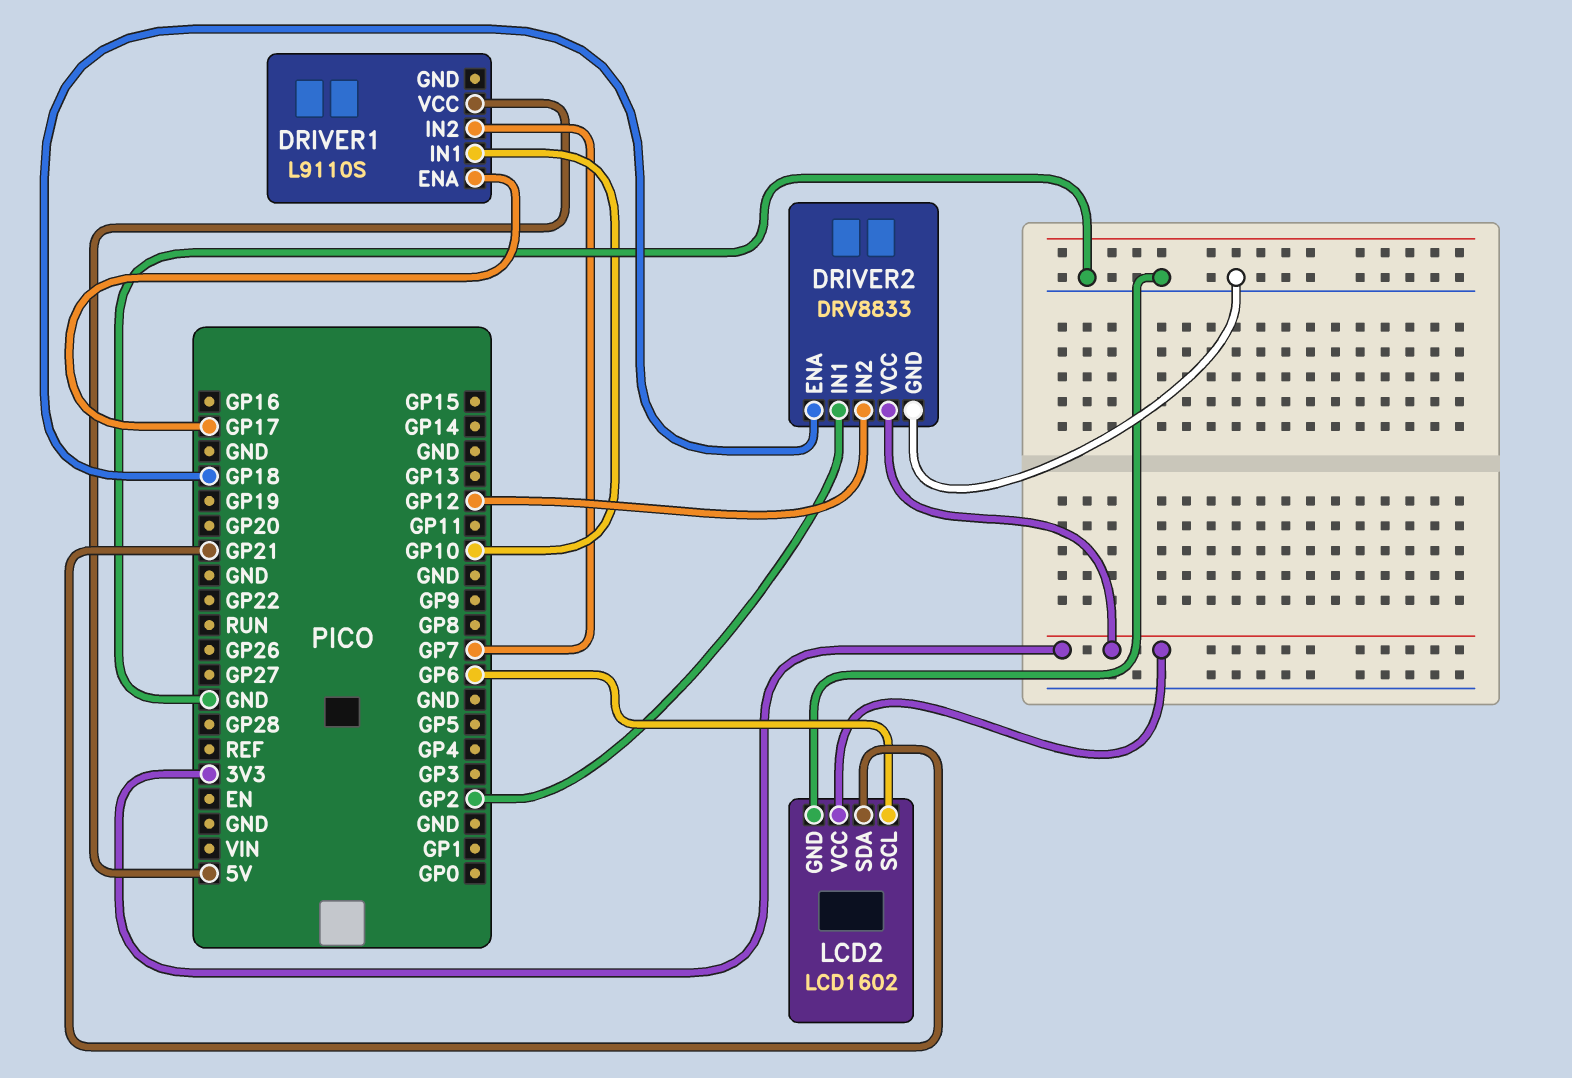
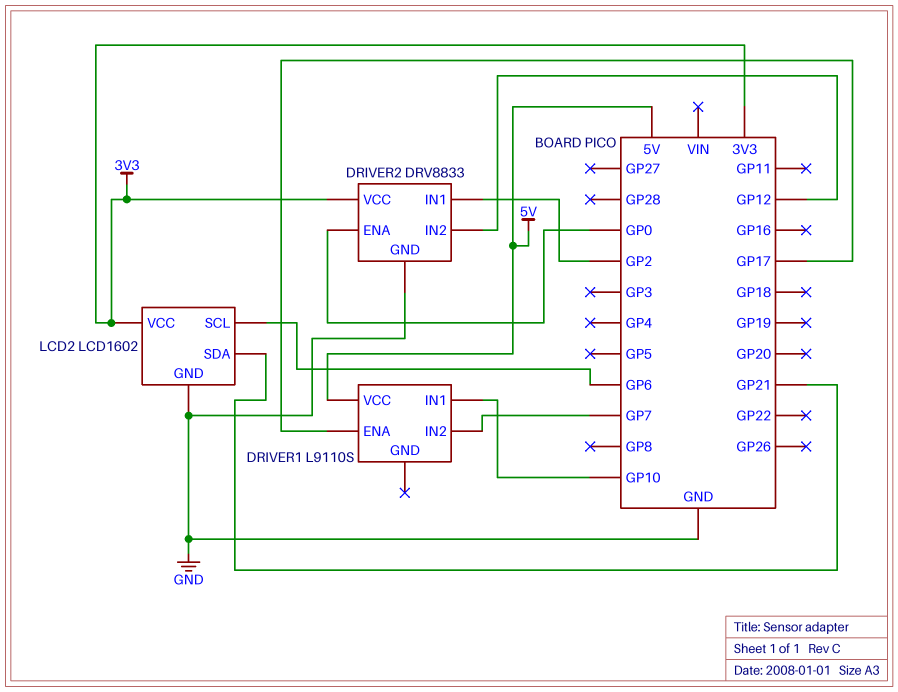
DRIVER2 pin ENA: GP18 -> GP0

